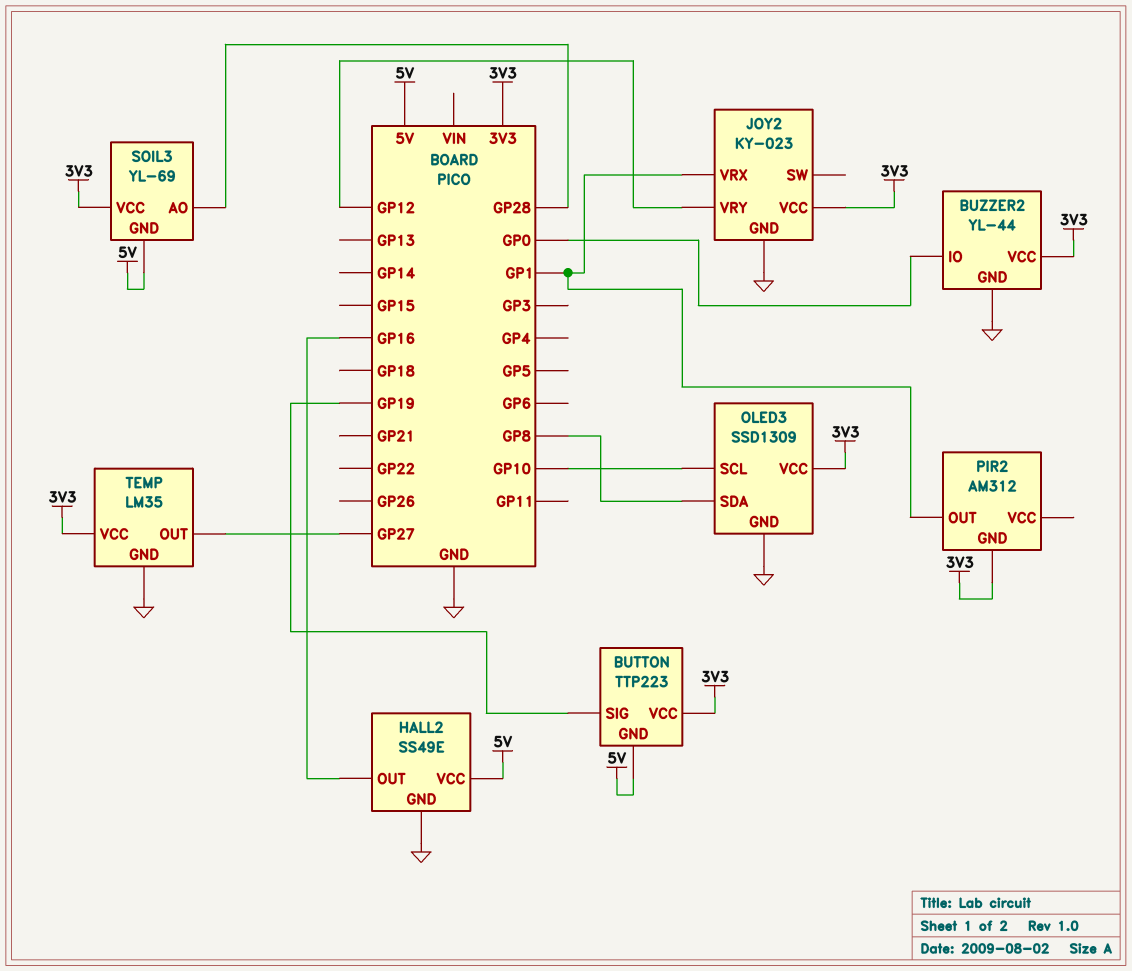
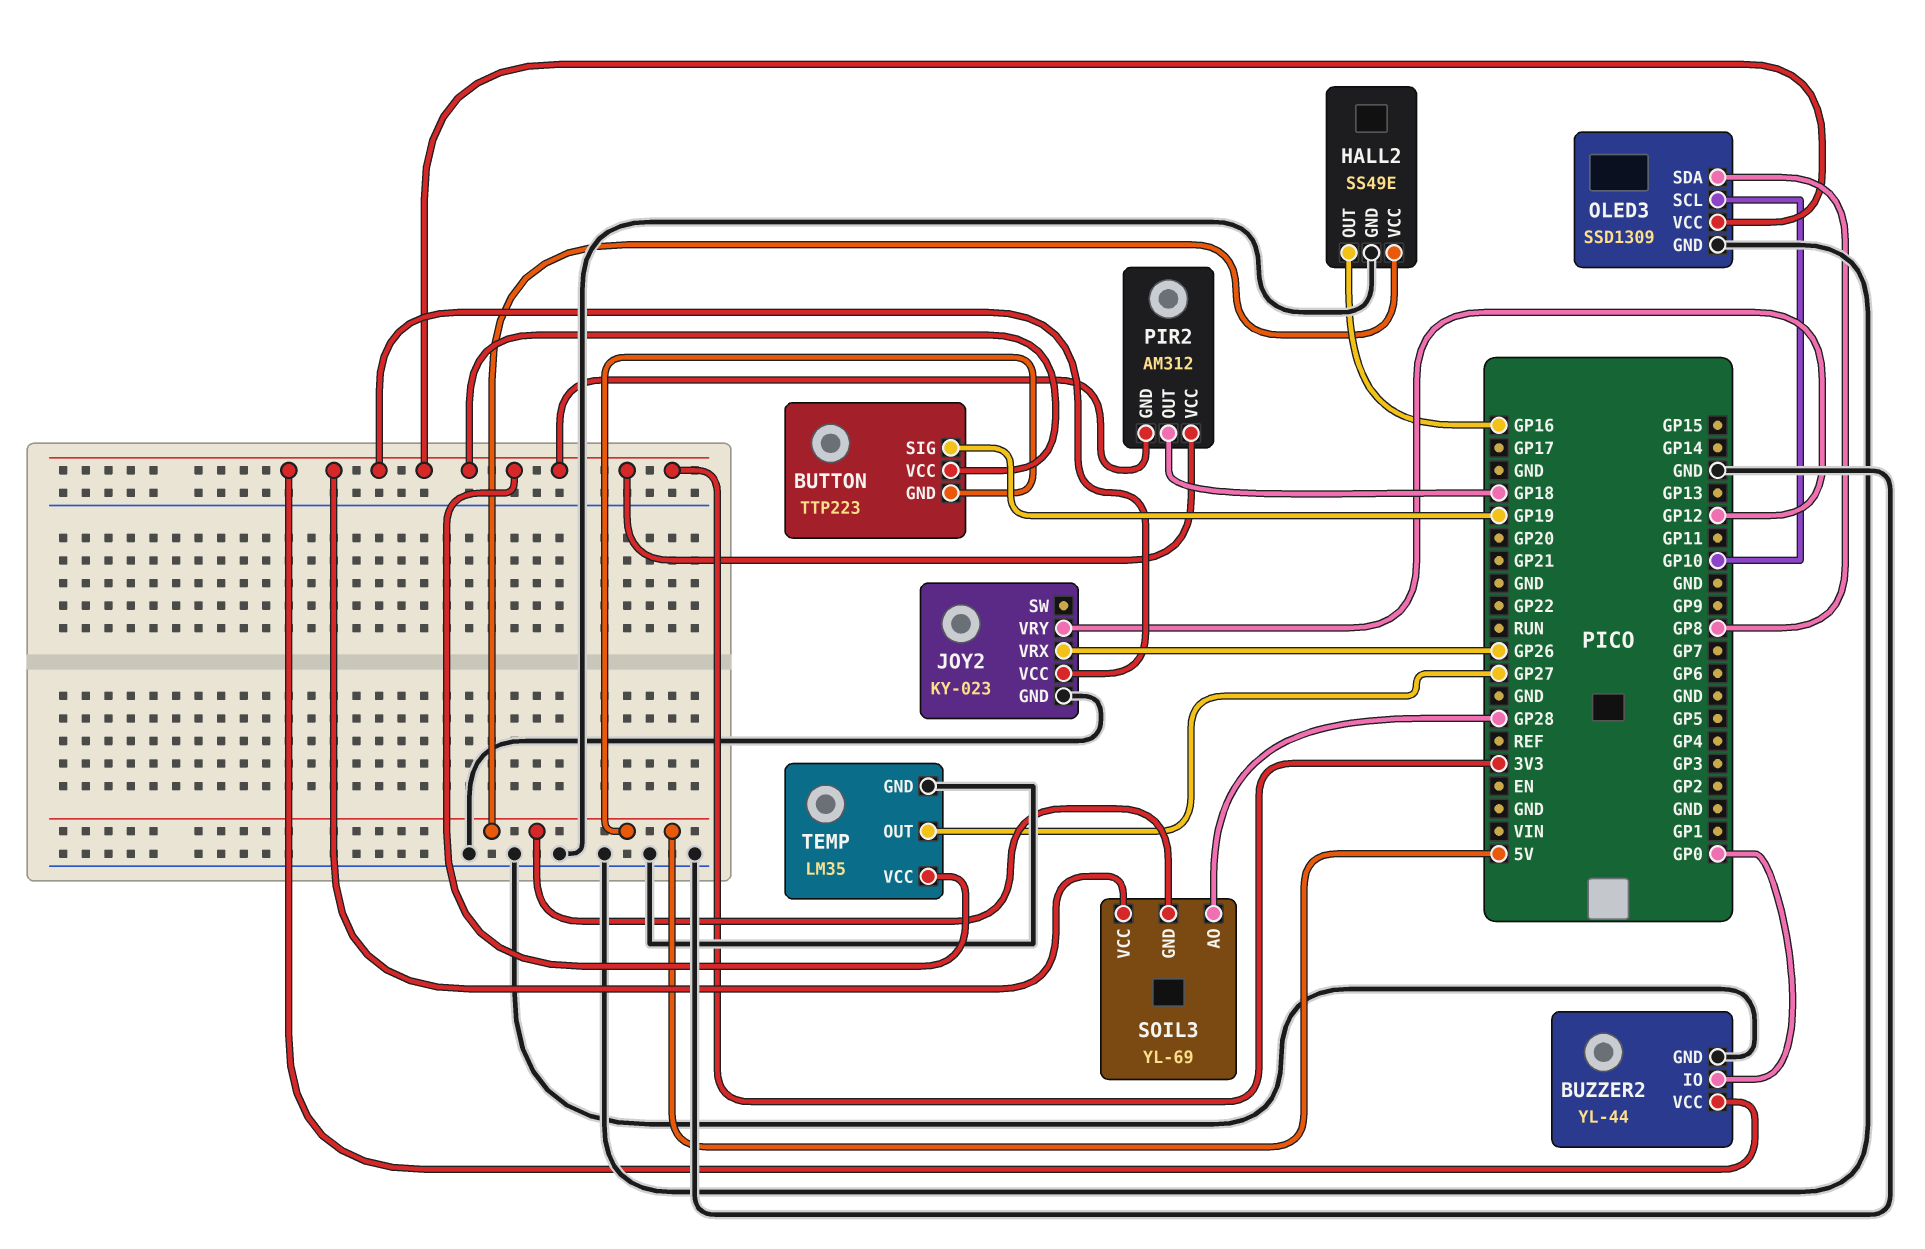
JOY2 pin VRX: GP1 -> GP26
PIR2 pin OUT: GP1 -> GP18
PIR2 pin VCC: none -> 3V3

